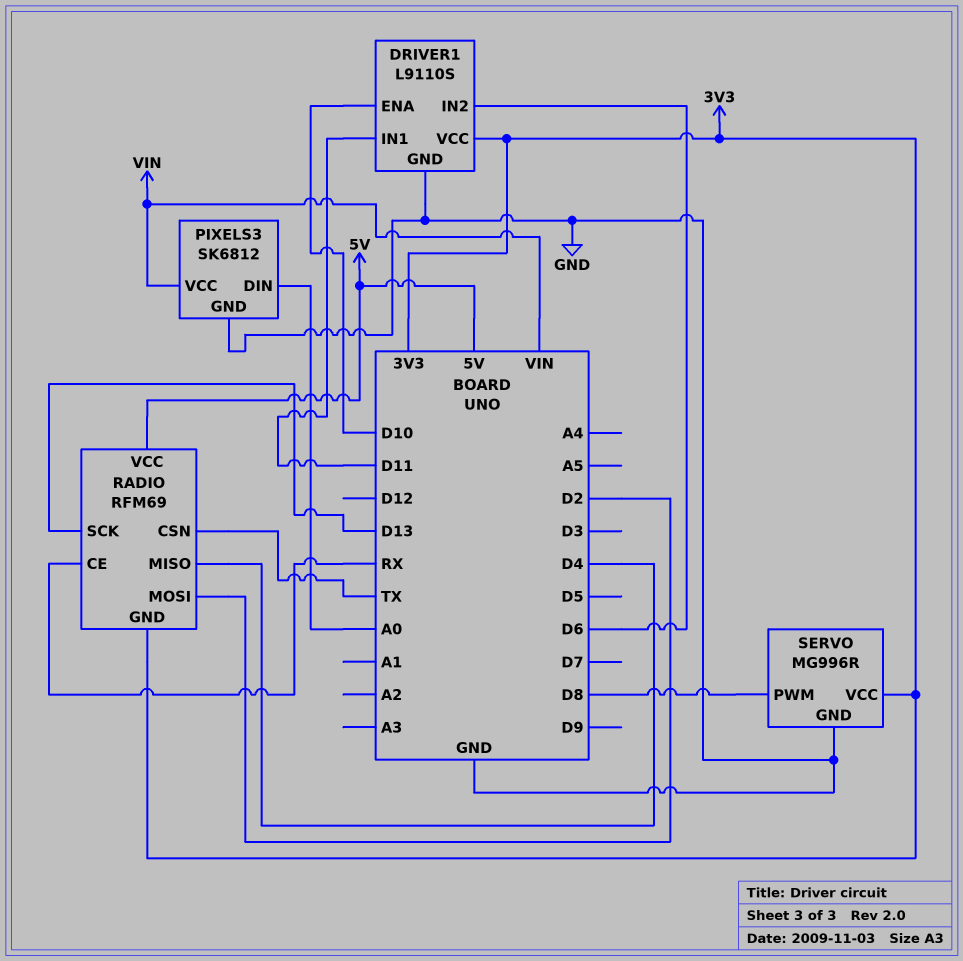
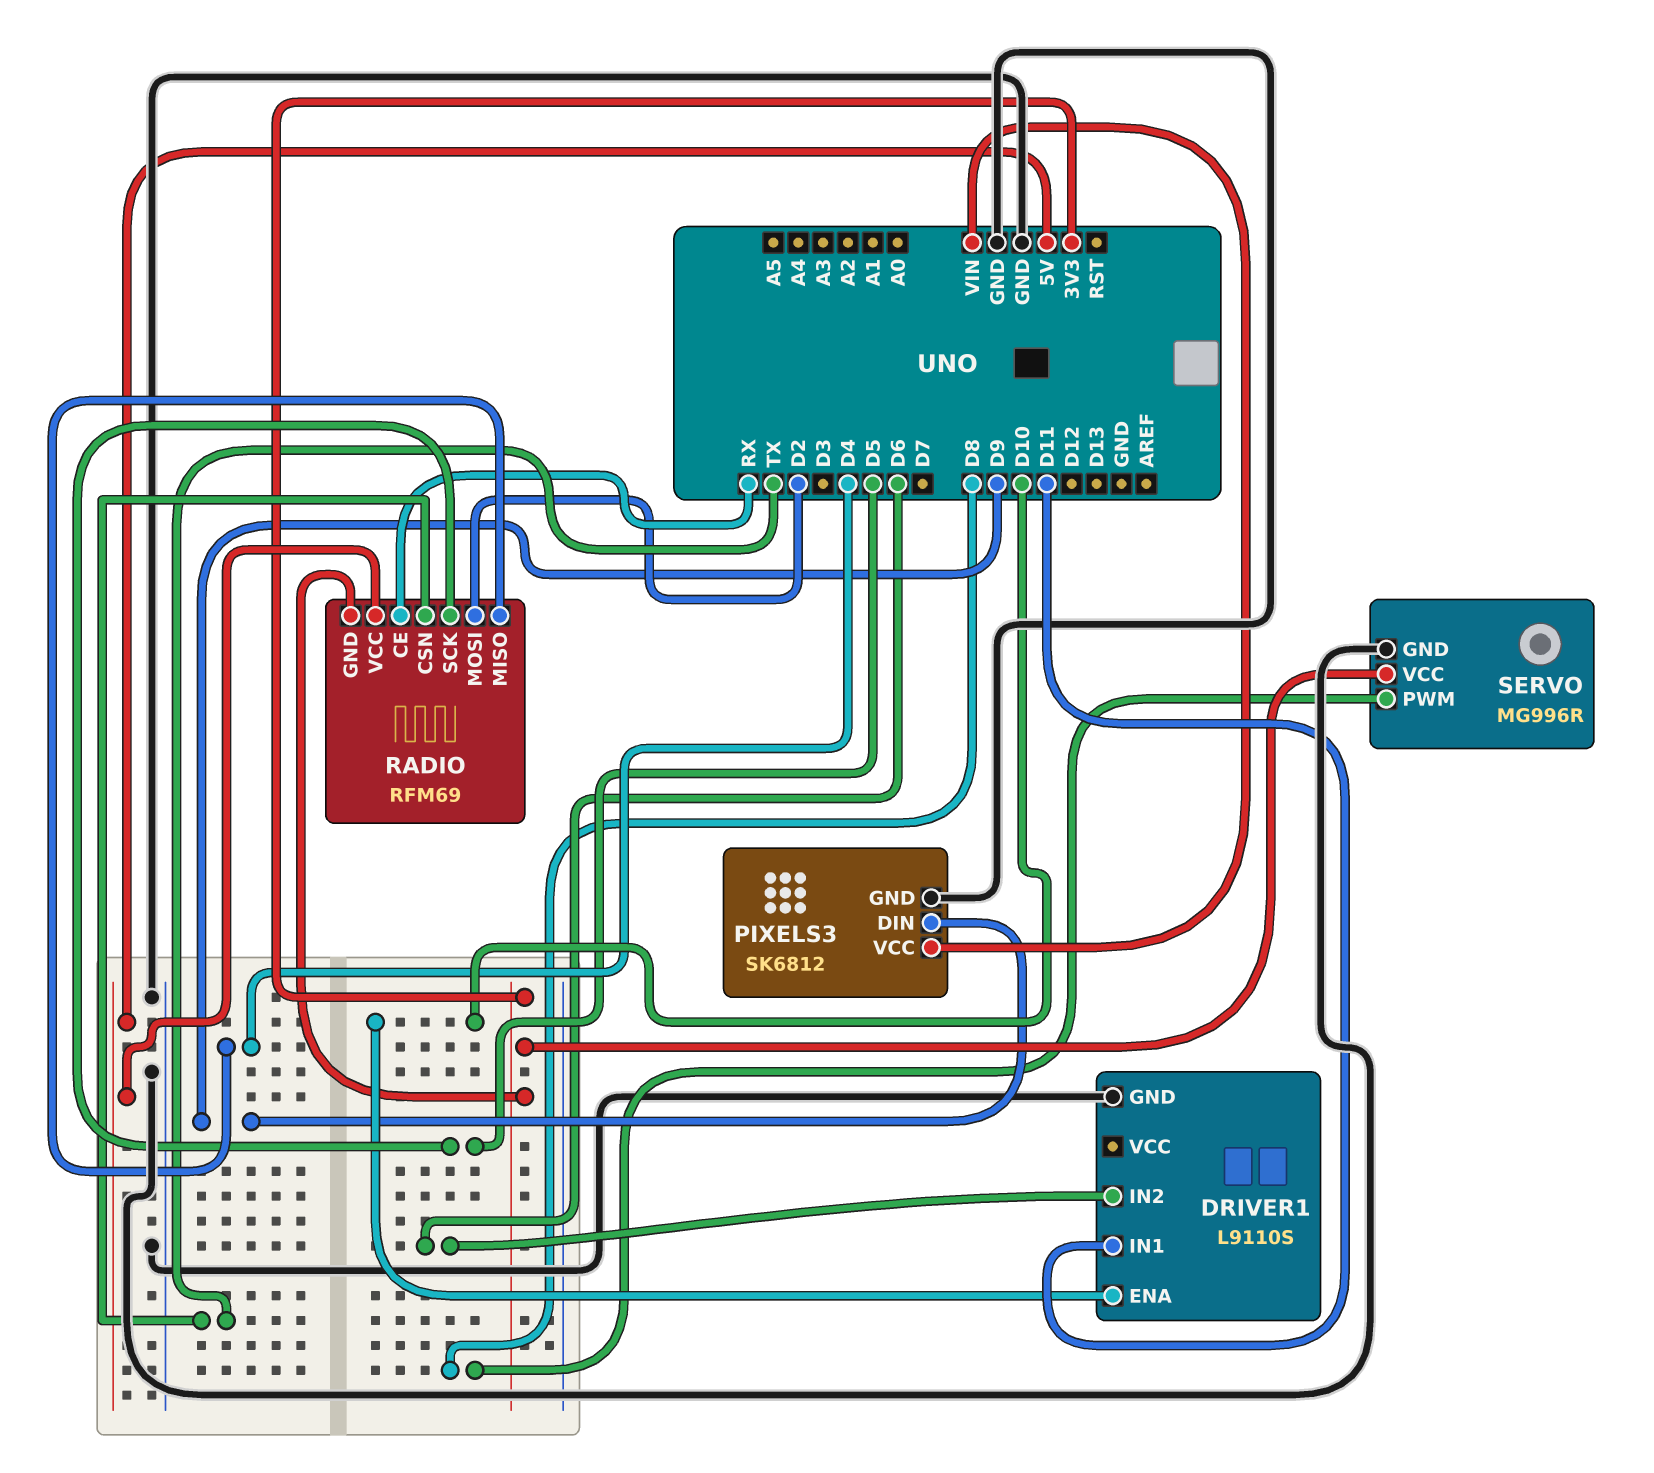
DRIVER1 pin VCC: 3V3 -> none
PIXELS3 pin DIN: A0 -> D9
RADIO pin SCK: D13 -> D5

